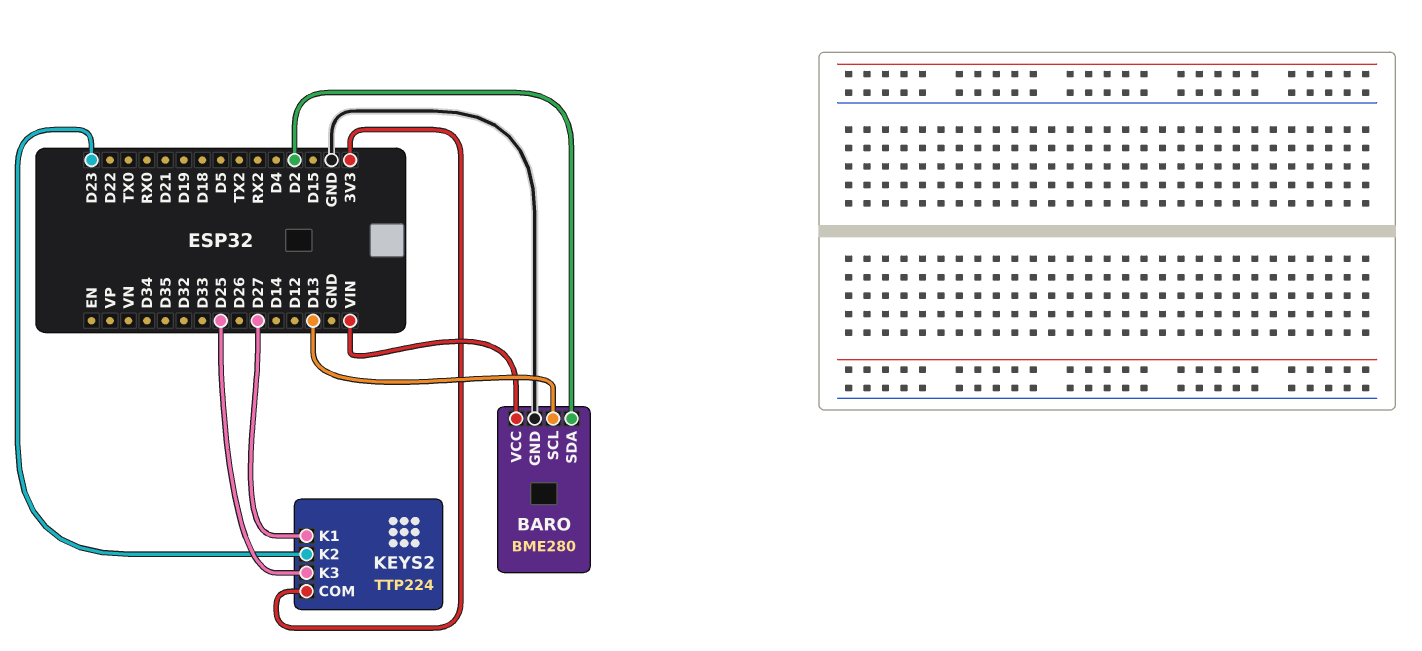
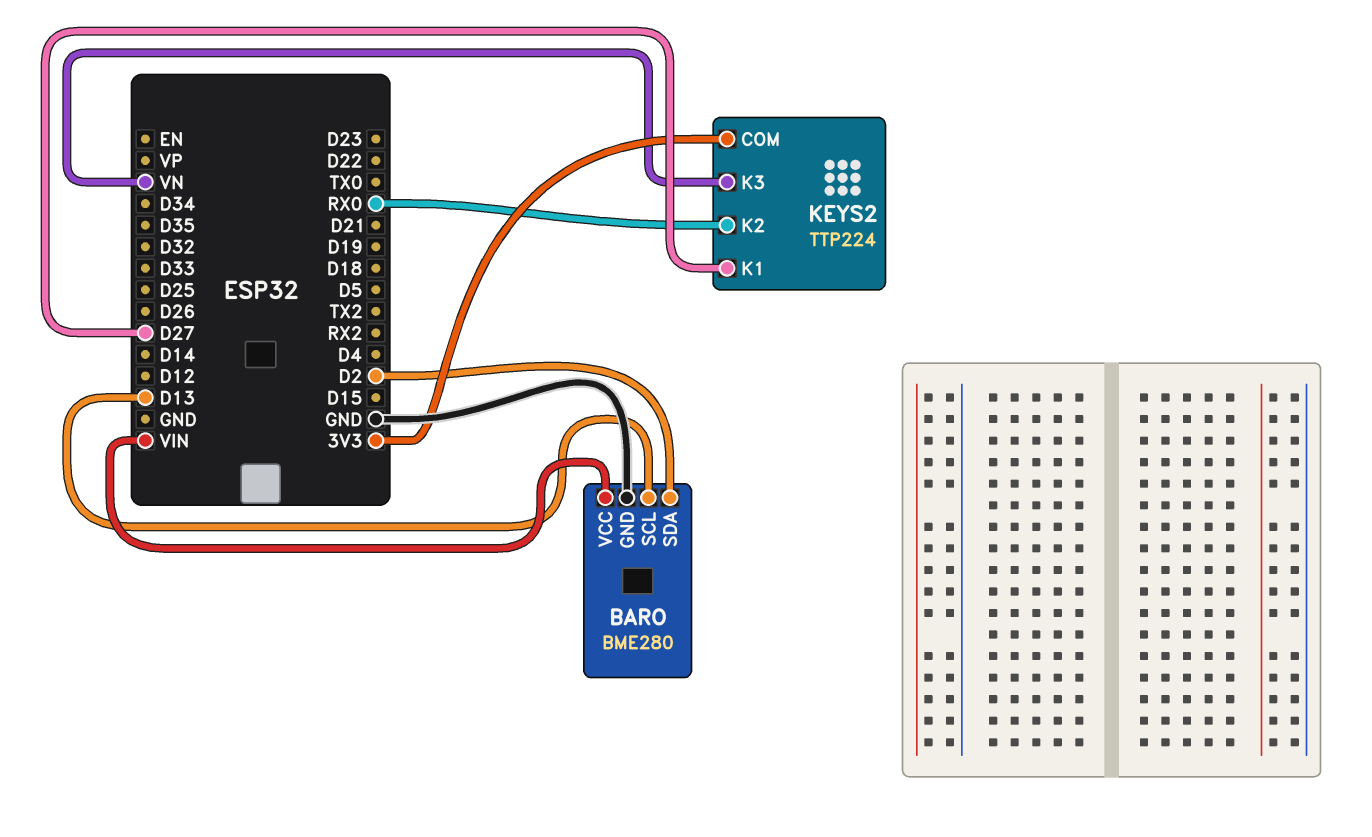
KEYS2 pin K2: D23 -> RX0
KEYS2 pin K3: D25 -> VN

